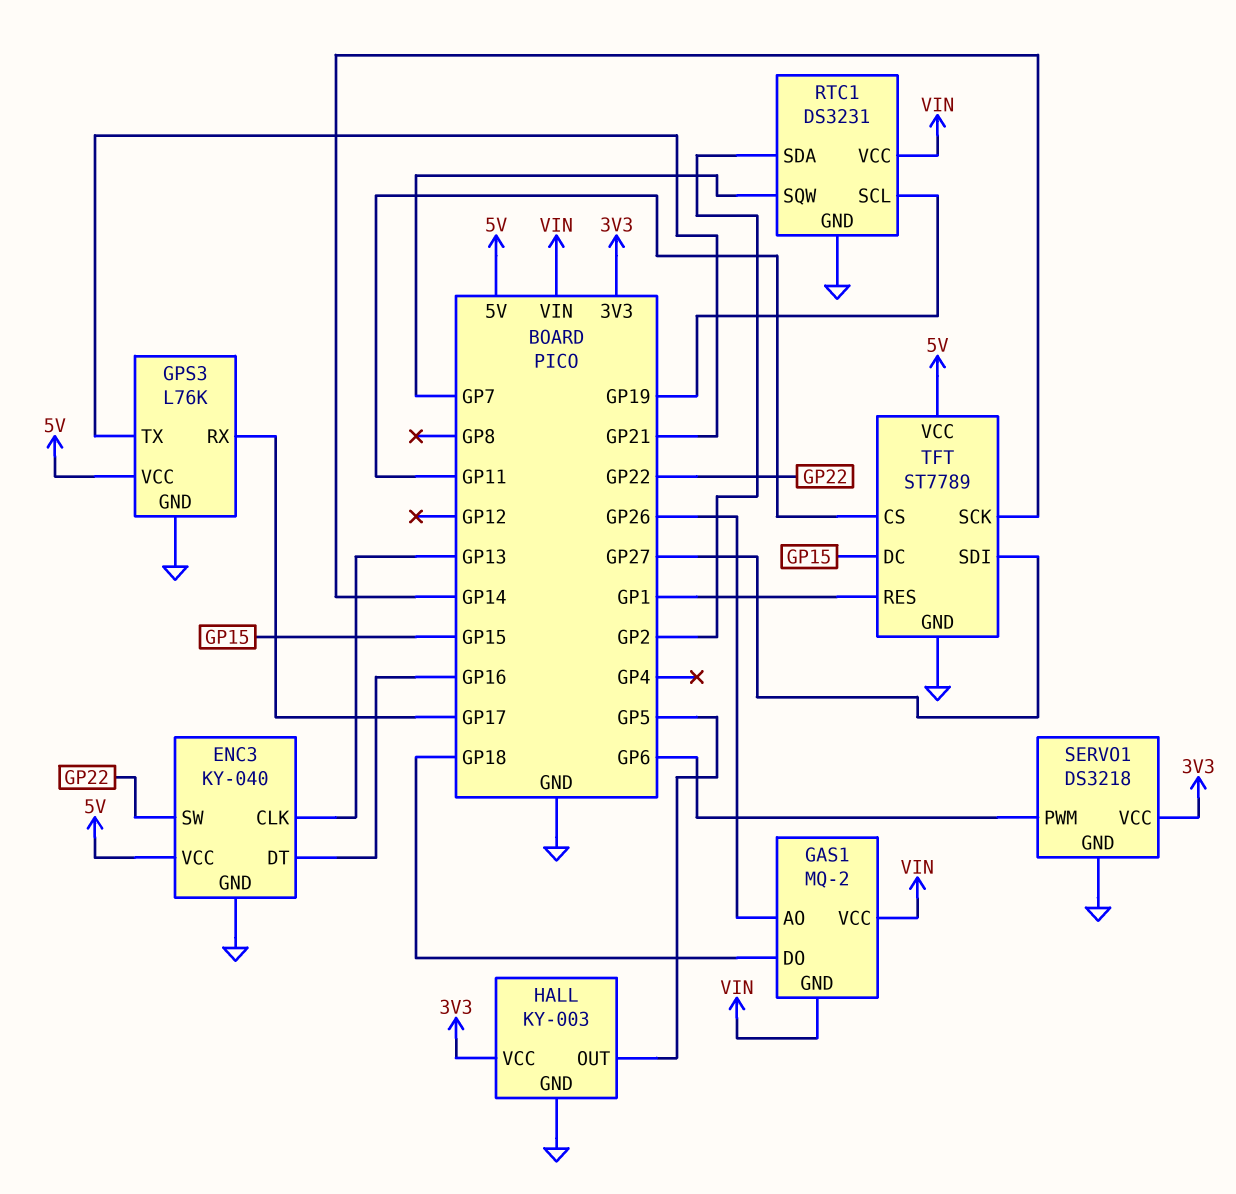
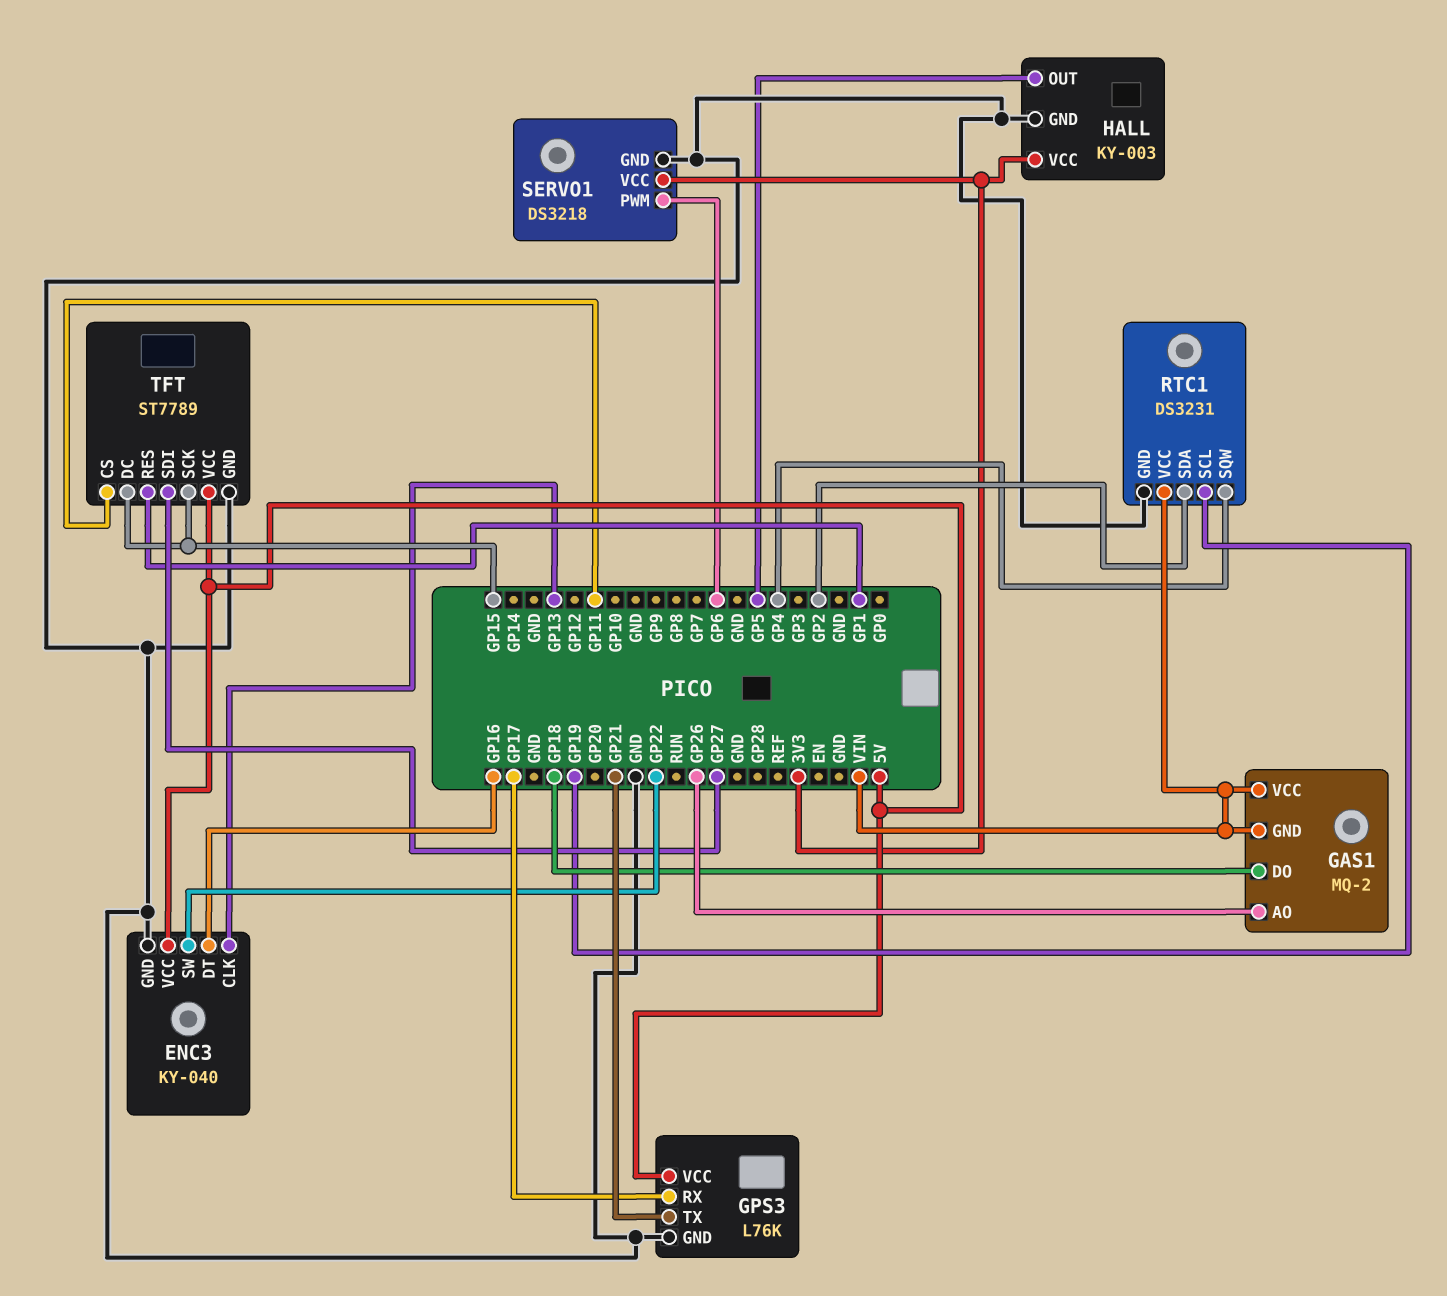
RTC1 pin SQW: GP7 -> GP4
TFT pin SCK: GP14 -> GP15

